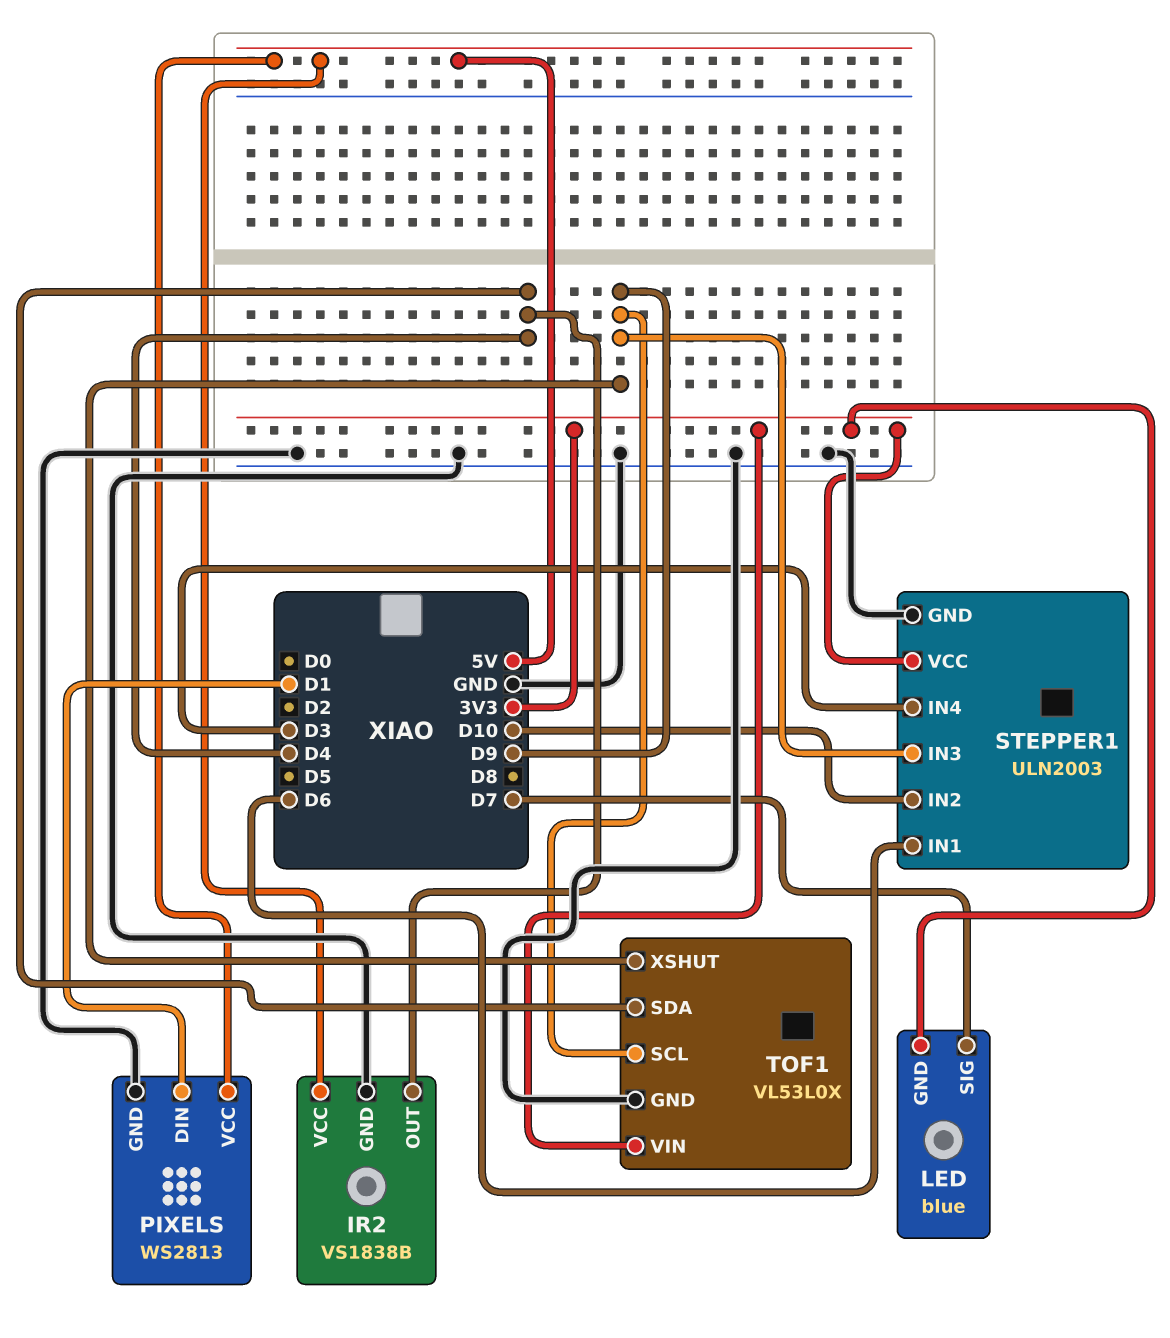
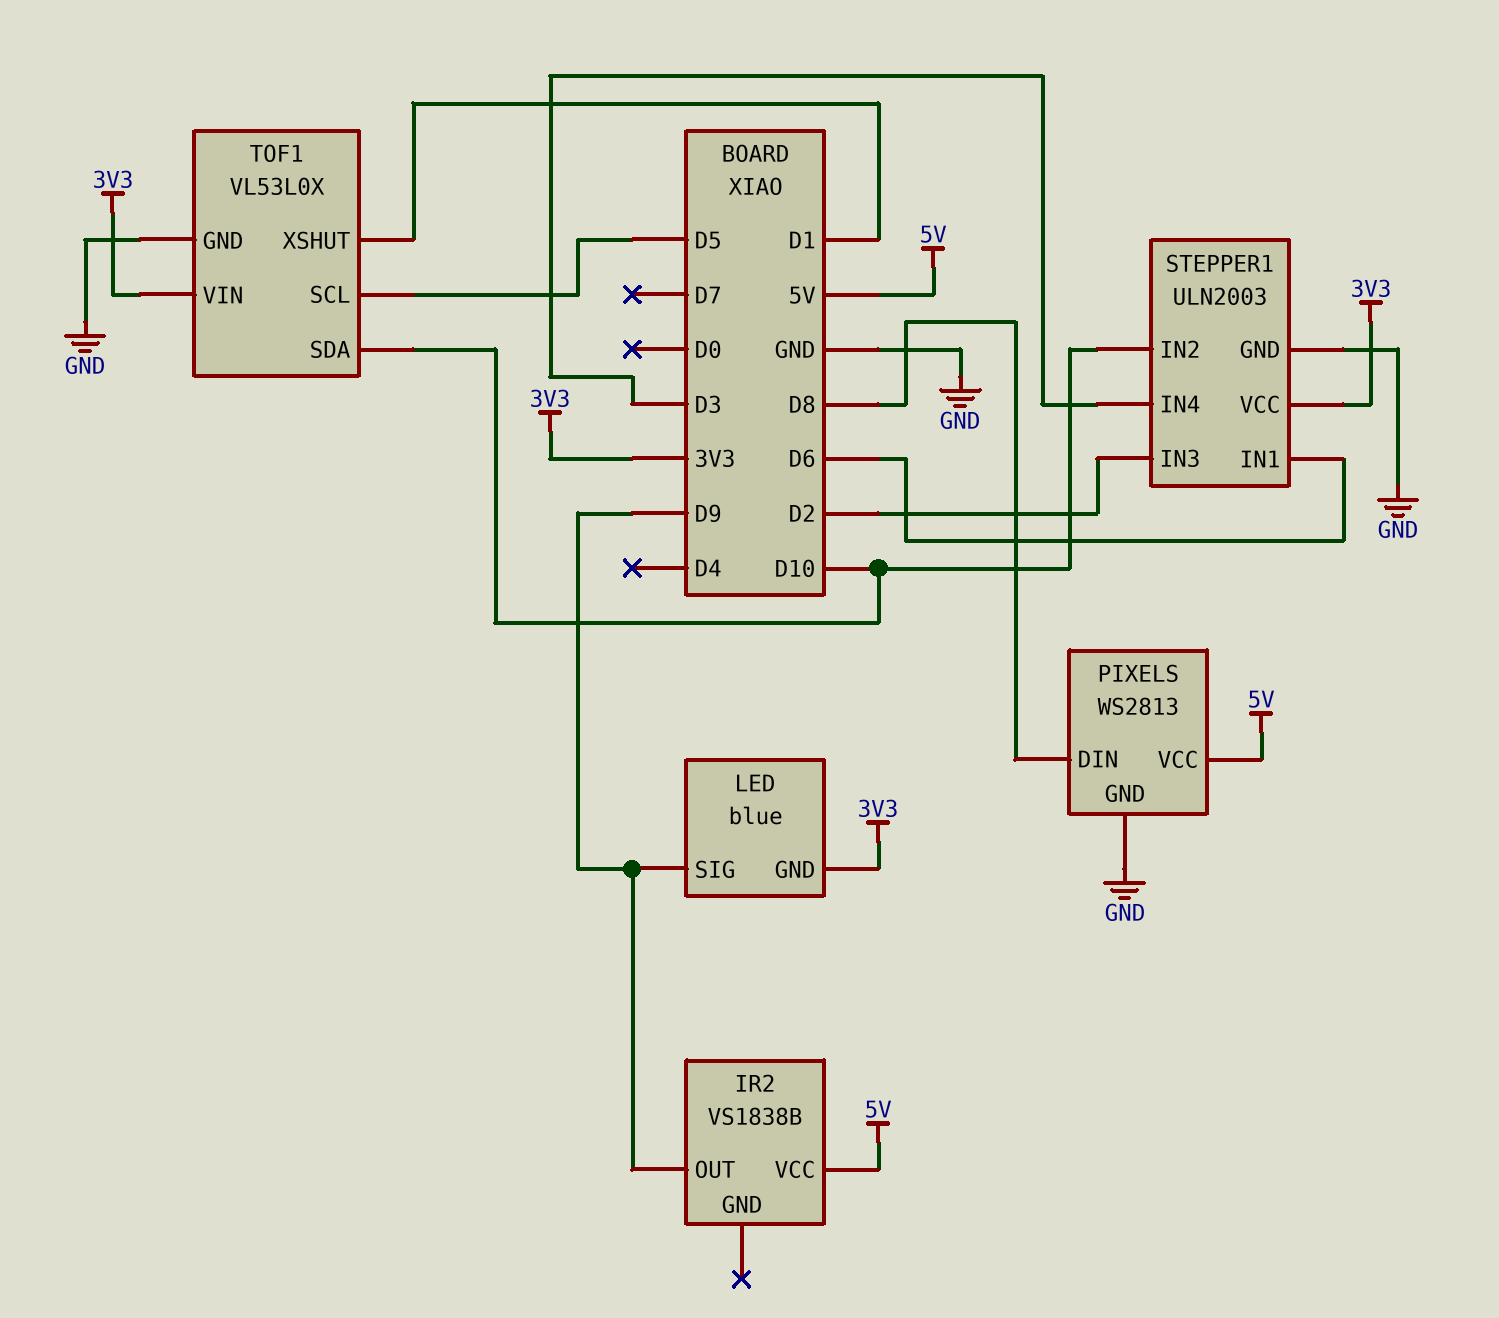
IR2 pin GND: GND -> none
IR2 pin OUT: D4 -> D9
LED pin SIG: D7 -> D9
PIXELS pin DIN: D1 -> D8
STEPPER1 pin IN3: D9 -> D2
TOF1 pin SCL: D9 -> D5
TOF1 pin SDA: D4 -> D10
TOF1 pin XSHUT: D9 -> D1

